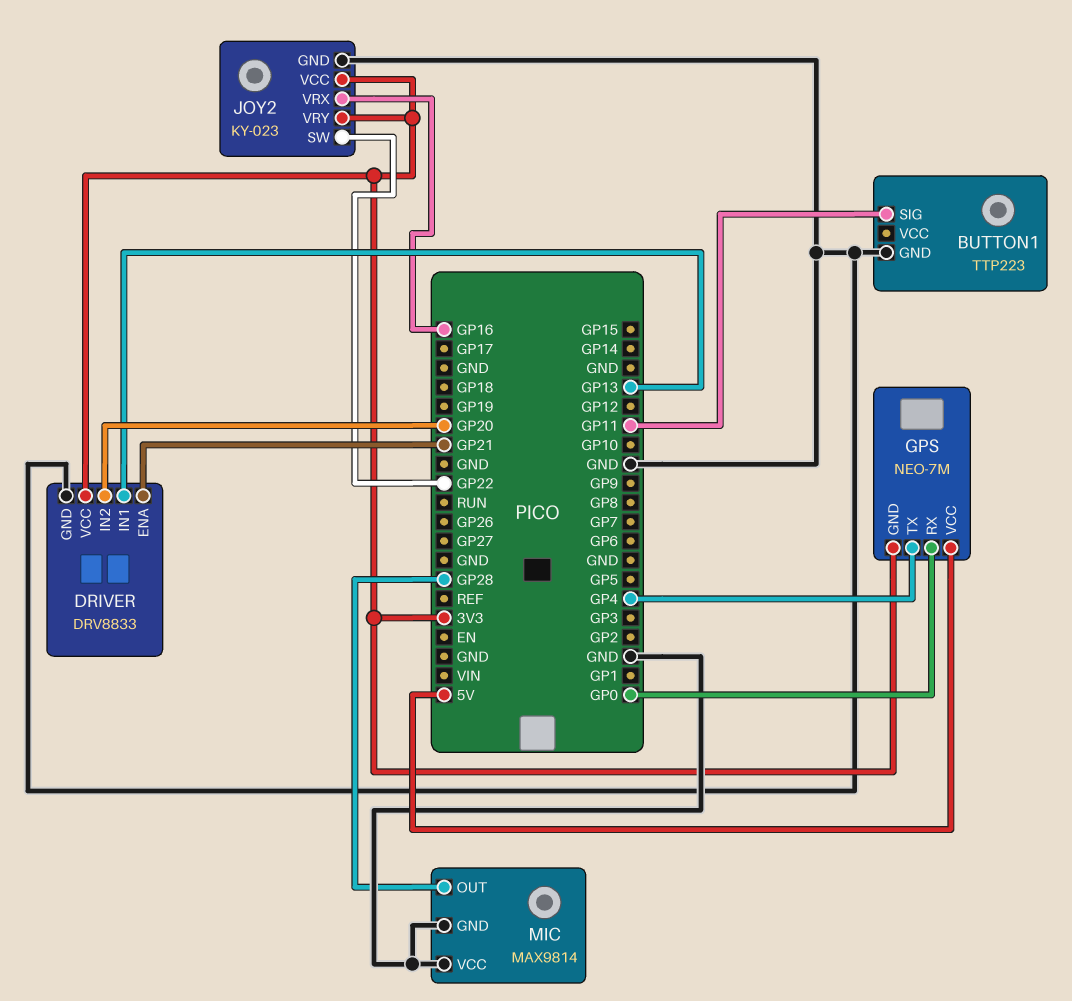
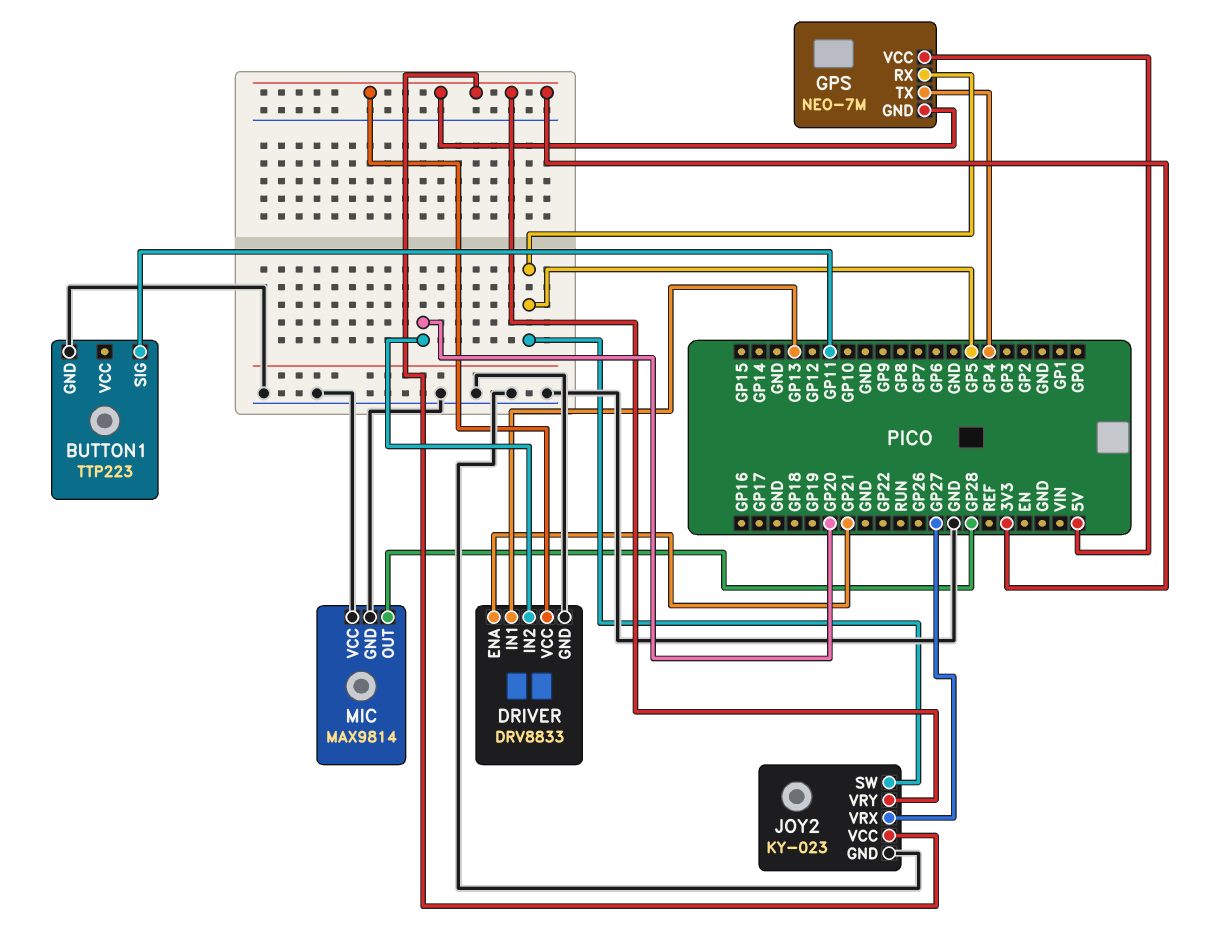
GPS pin RX: GP0 -> GP5
JOY2 pin SW: GP22 -> GP5
JOY2 pin VRX: GP16 -> GP27

